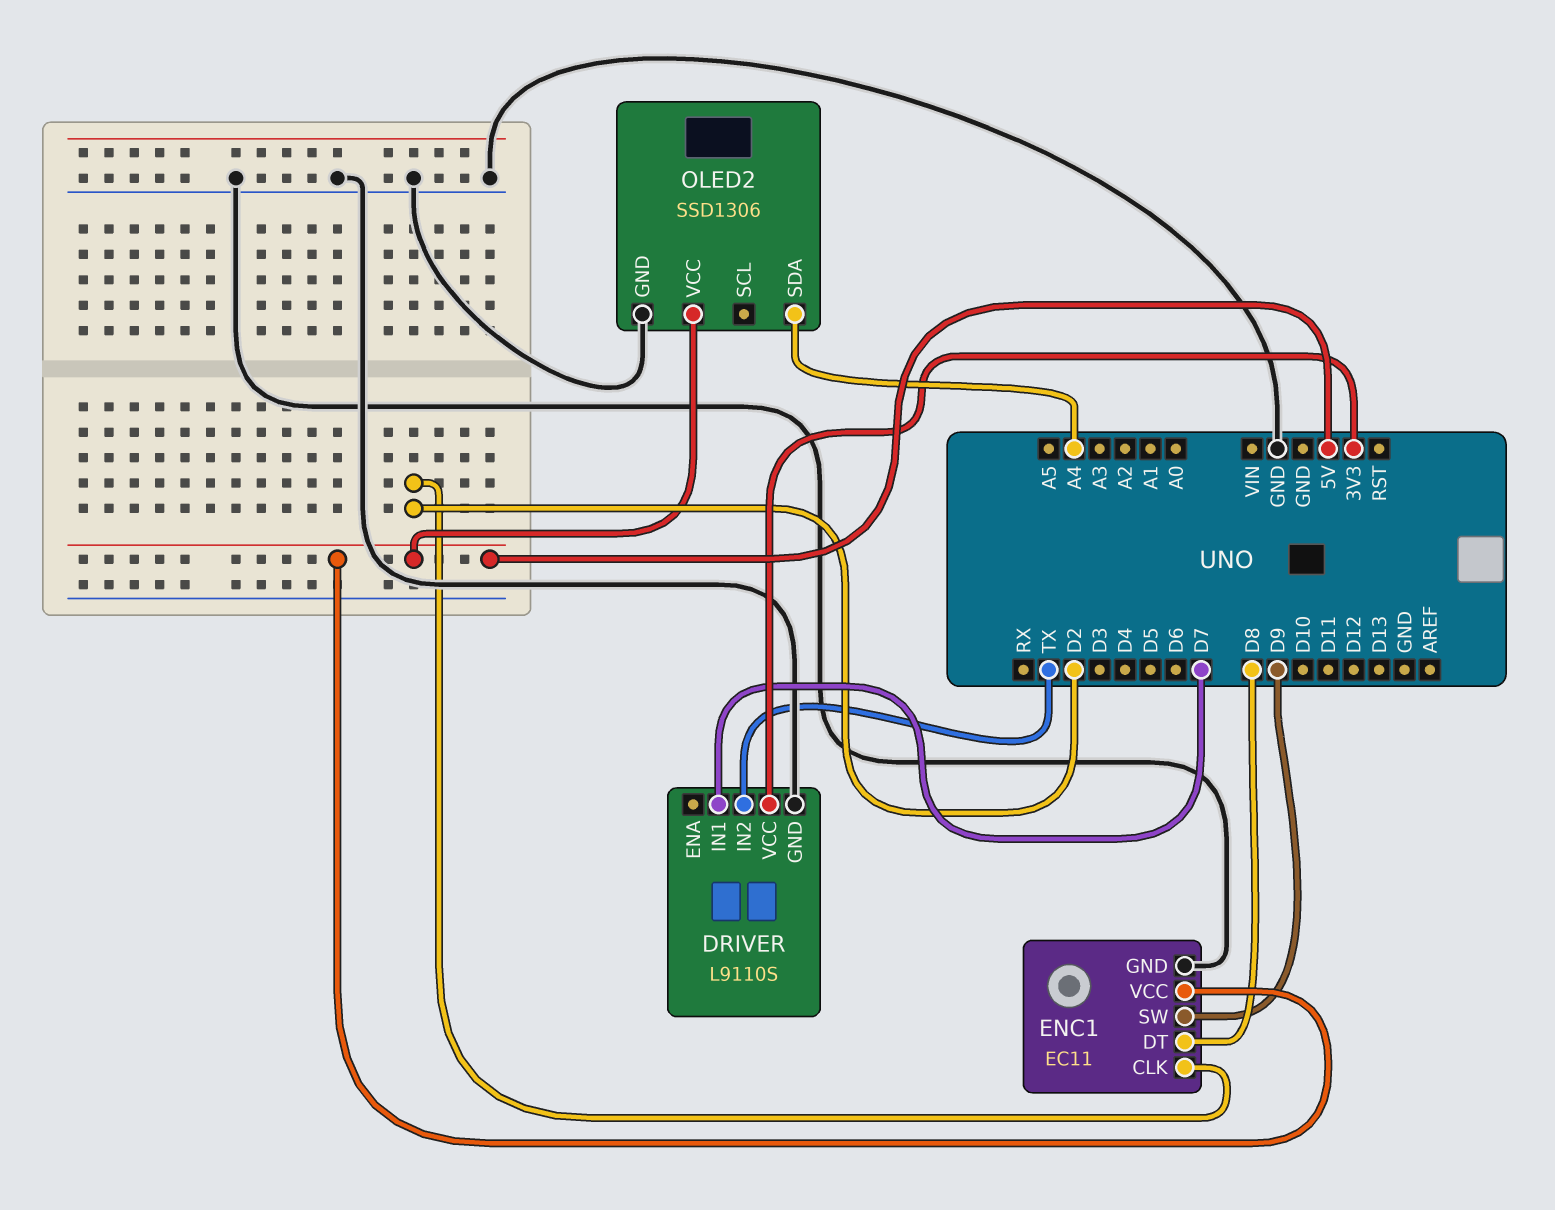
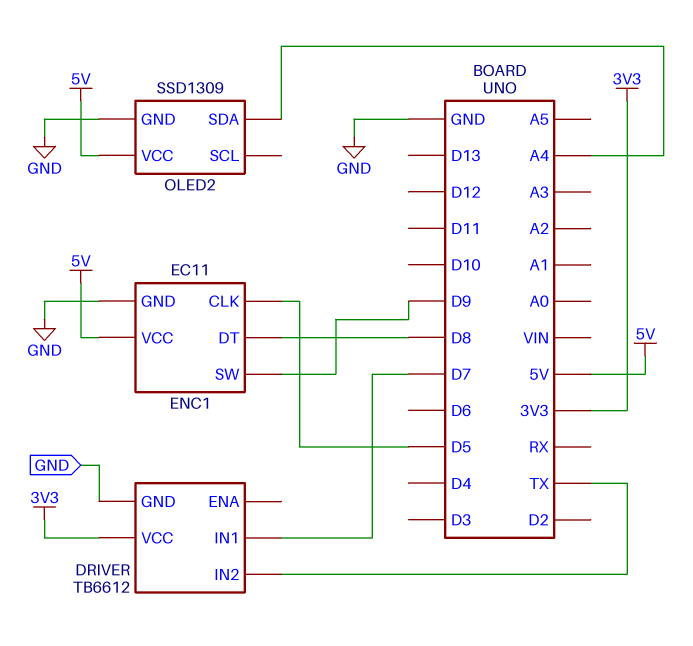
DRIVER: L9110S -> TB6612
ENC1 pin CLK: D2 -> D5
OLED2: SSD1306 -> SSD1309

